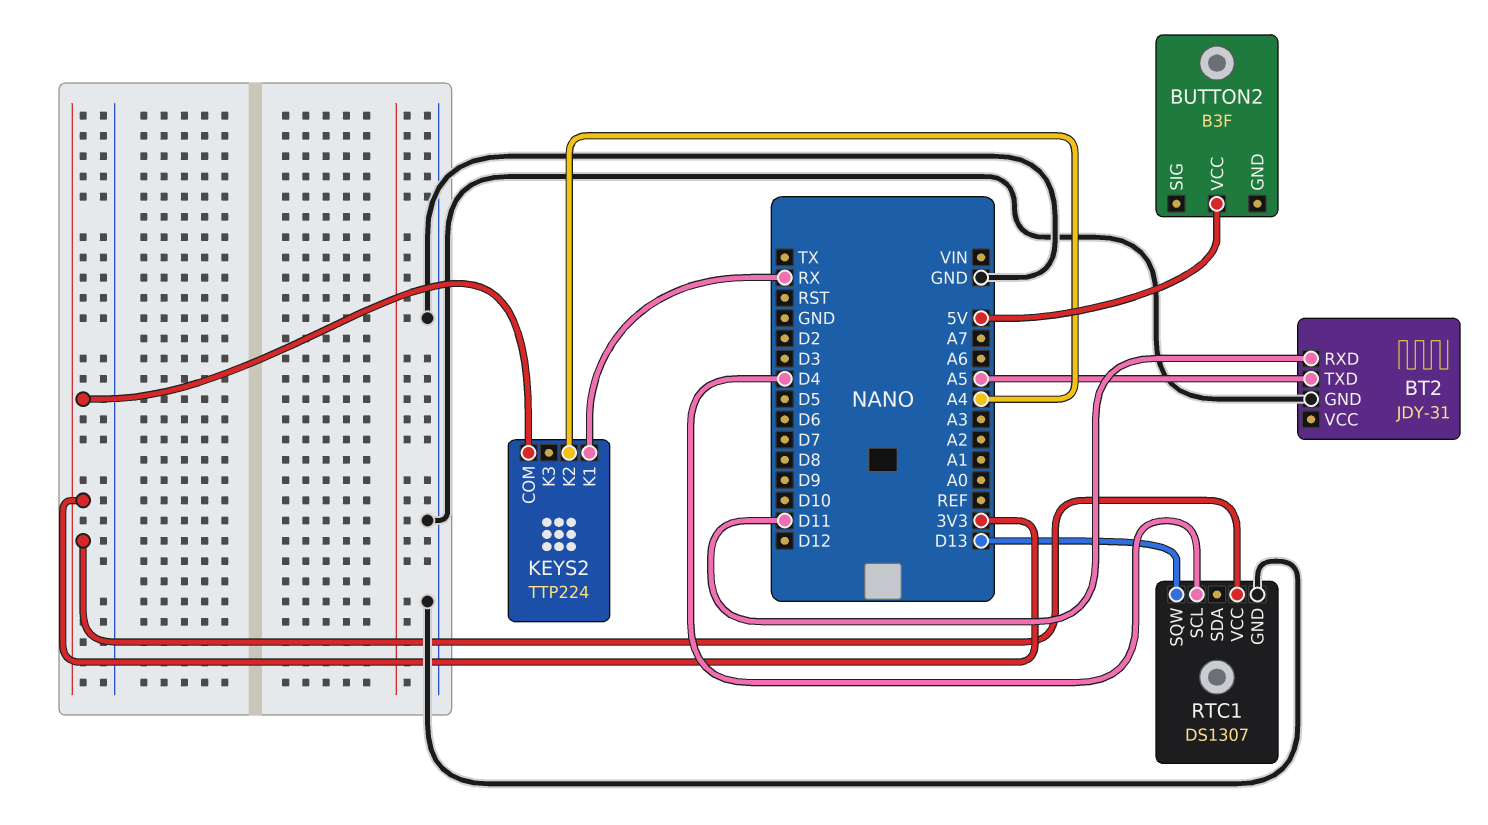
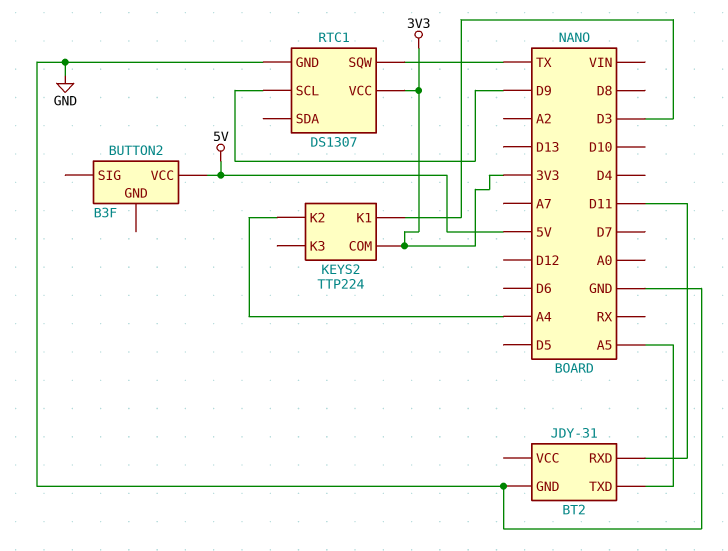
KEYS2 pin K1: RX -> D3
RTC1 pin SCL: D4 -> D9
RTC1 pin SQW: D13 -> TX

